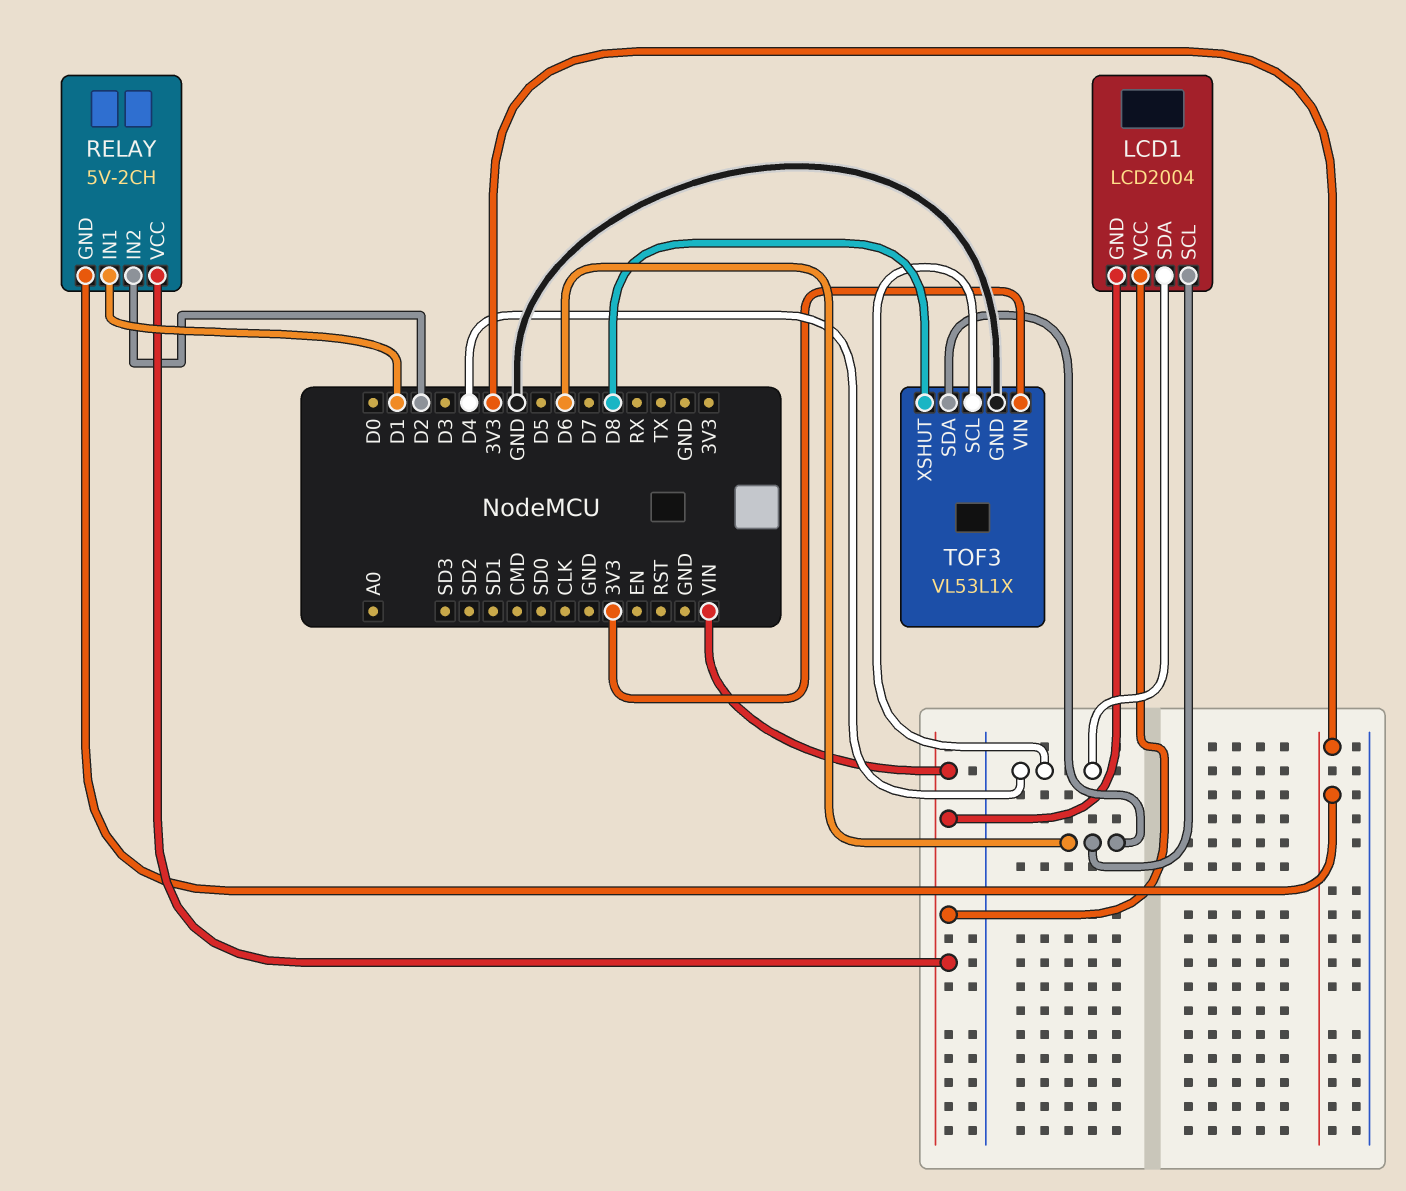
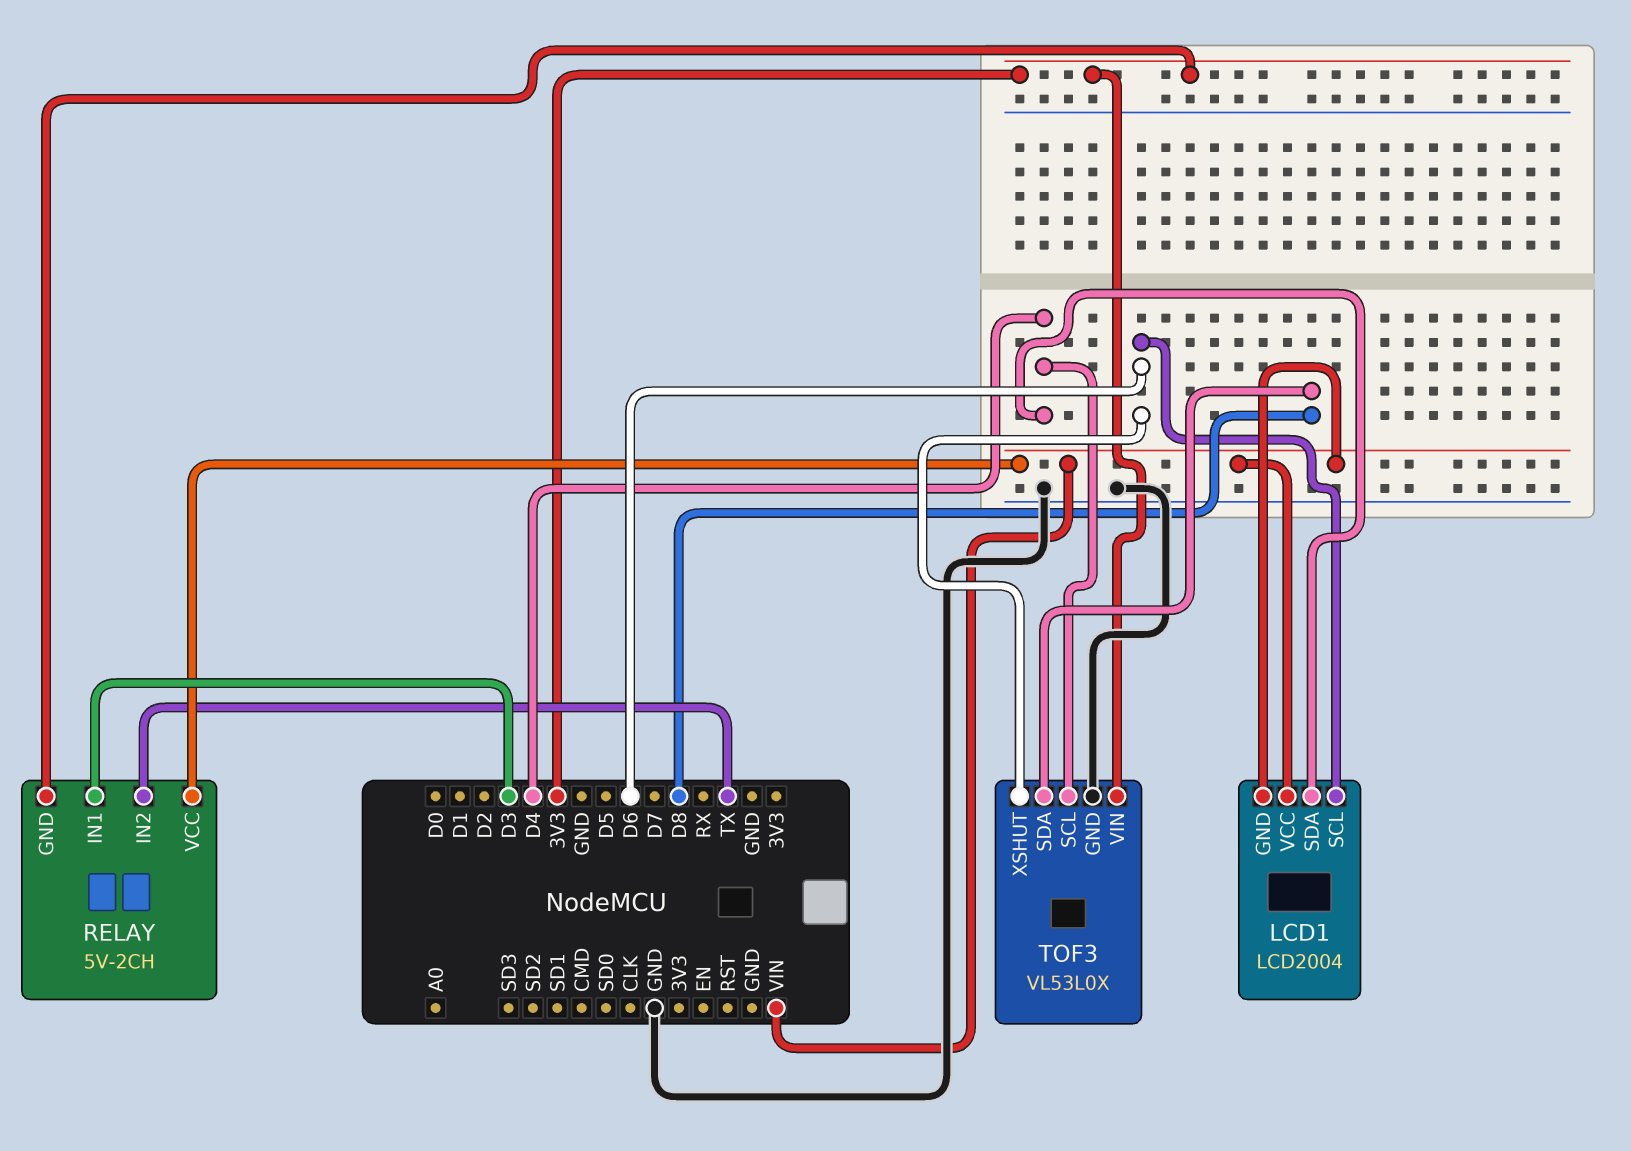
RELAY pin IN1: D1 -> D3
RELAY pin IN2: D2 -> TX
TOF3: VL53L1X -> VL53L0X
TOF3 pin SDA: D6 -> D8
TOF3 pin XSHUT: D8 -> D6

